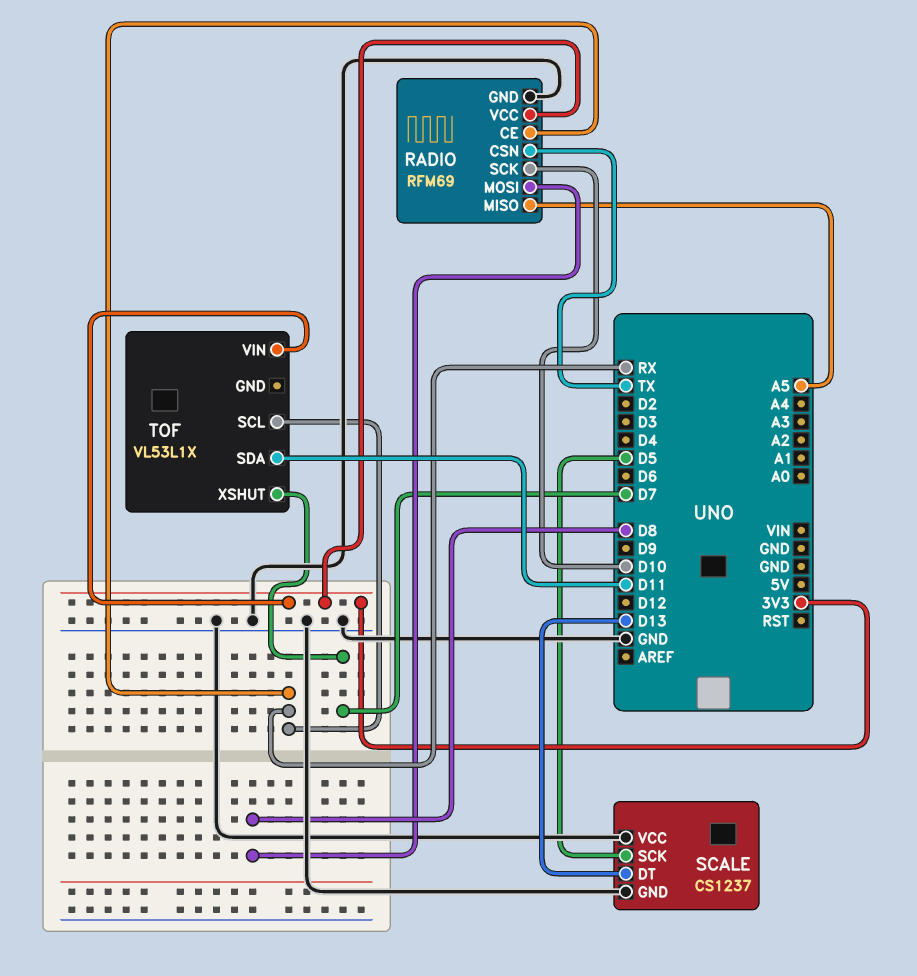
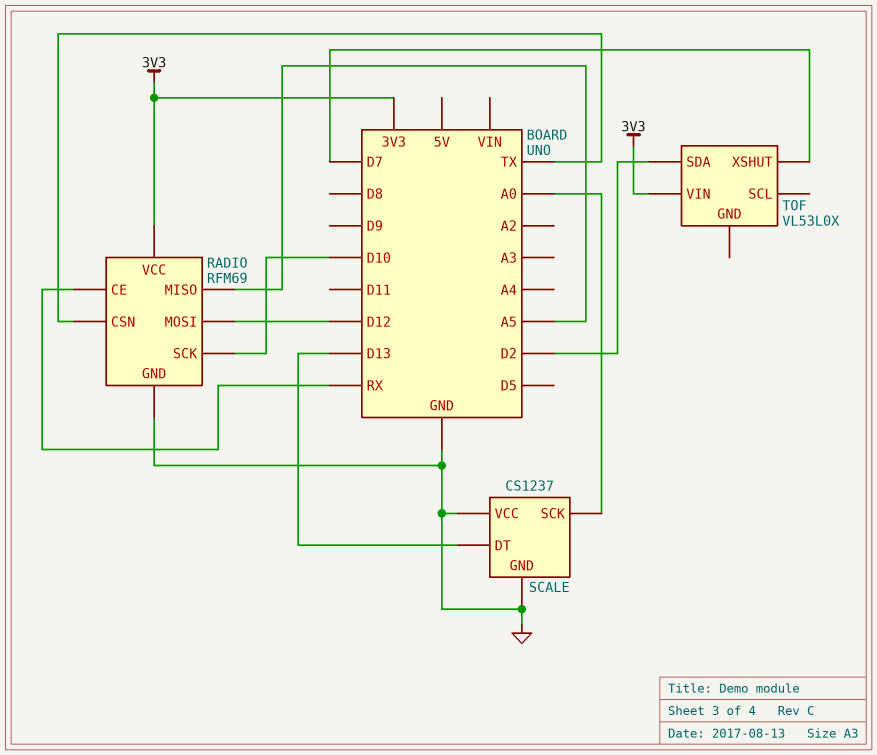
RADIO pin MOSI: D8 -> D12
SCALE pin SCK: D5 -> A0
TOF: VL53L1X -> VL53L0X
TOF pin SCL: RX -> none
TOF pin SDA: D11 -> D2

